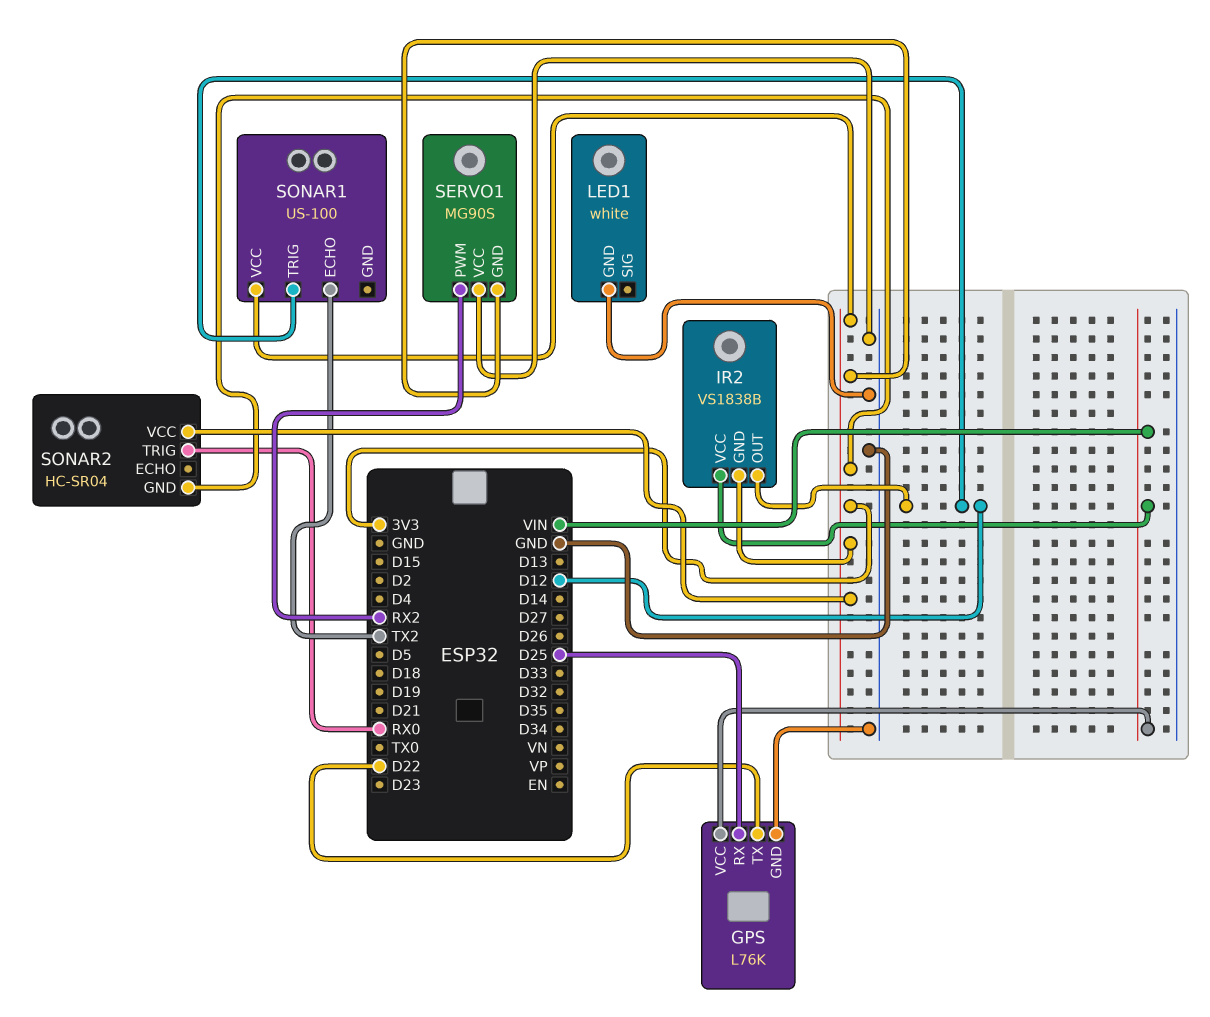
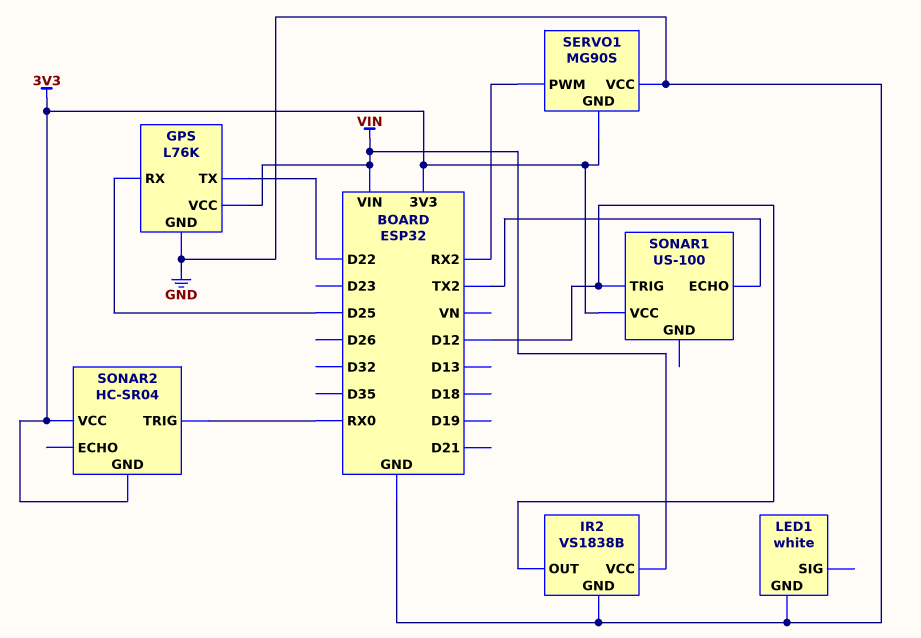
IR2 pin GND: 3V3 -> GND

